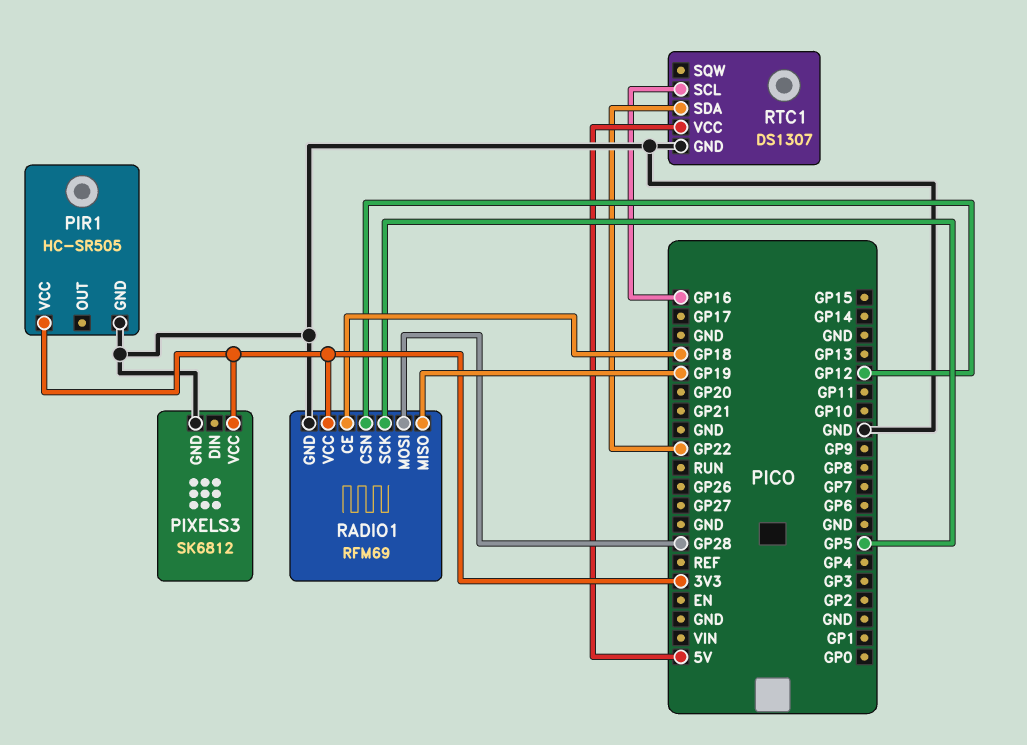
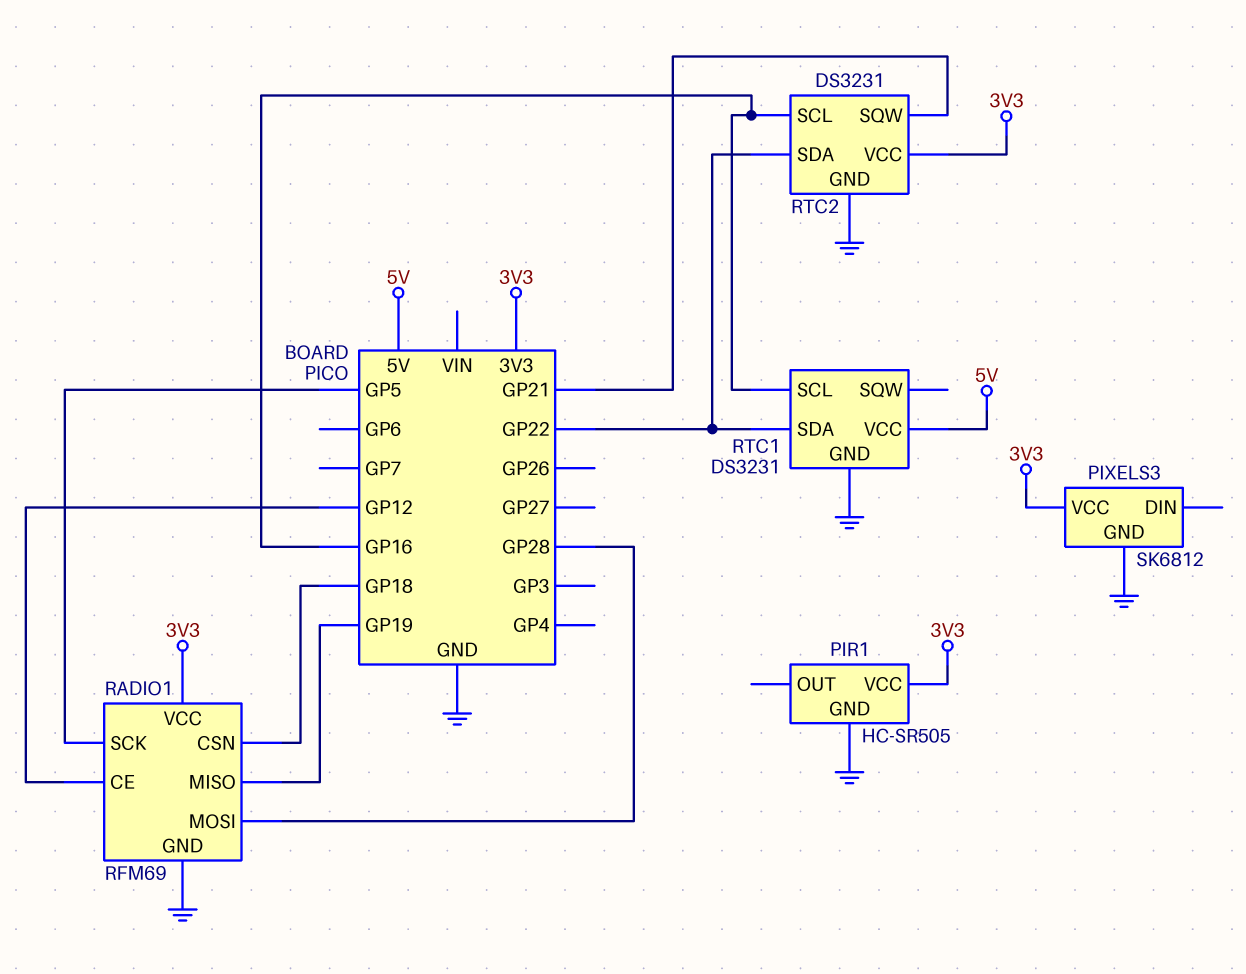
RADIO1 pin CE: GP18 -> GP12
RADIO1 pin CSN: GP12 -> GP18
RTC1: DS1307 -> DS3231
RTC2: none -> DS3231
RTC2 pin GND: none -> GND
RTC2 pin SCL: none -> GP16
RTC2 pin SDA: none -> GP22
RTC2 pin SQW: none -> GP21
RTC2 pin VCC: none -> 3V3

